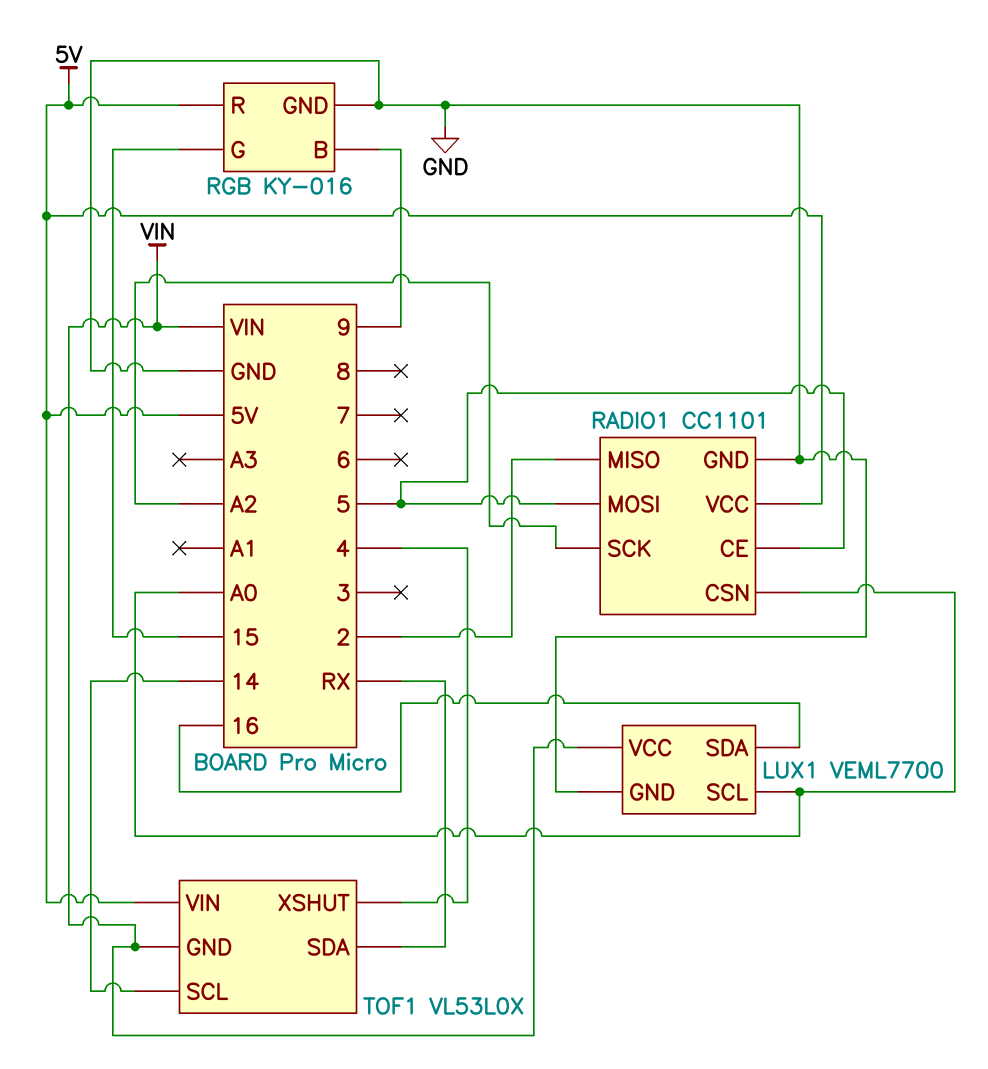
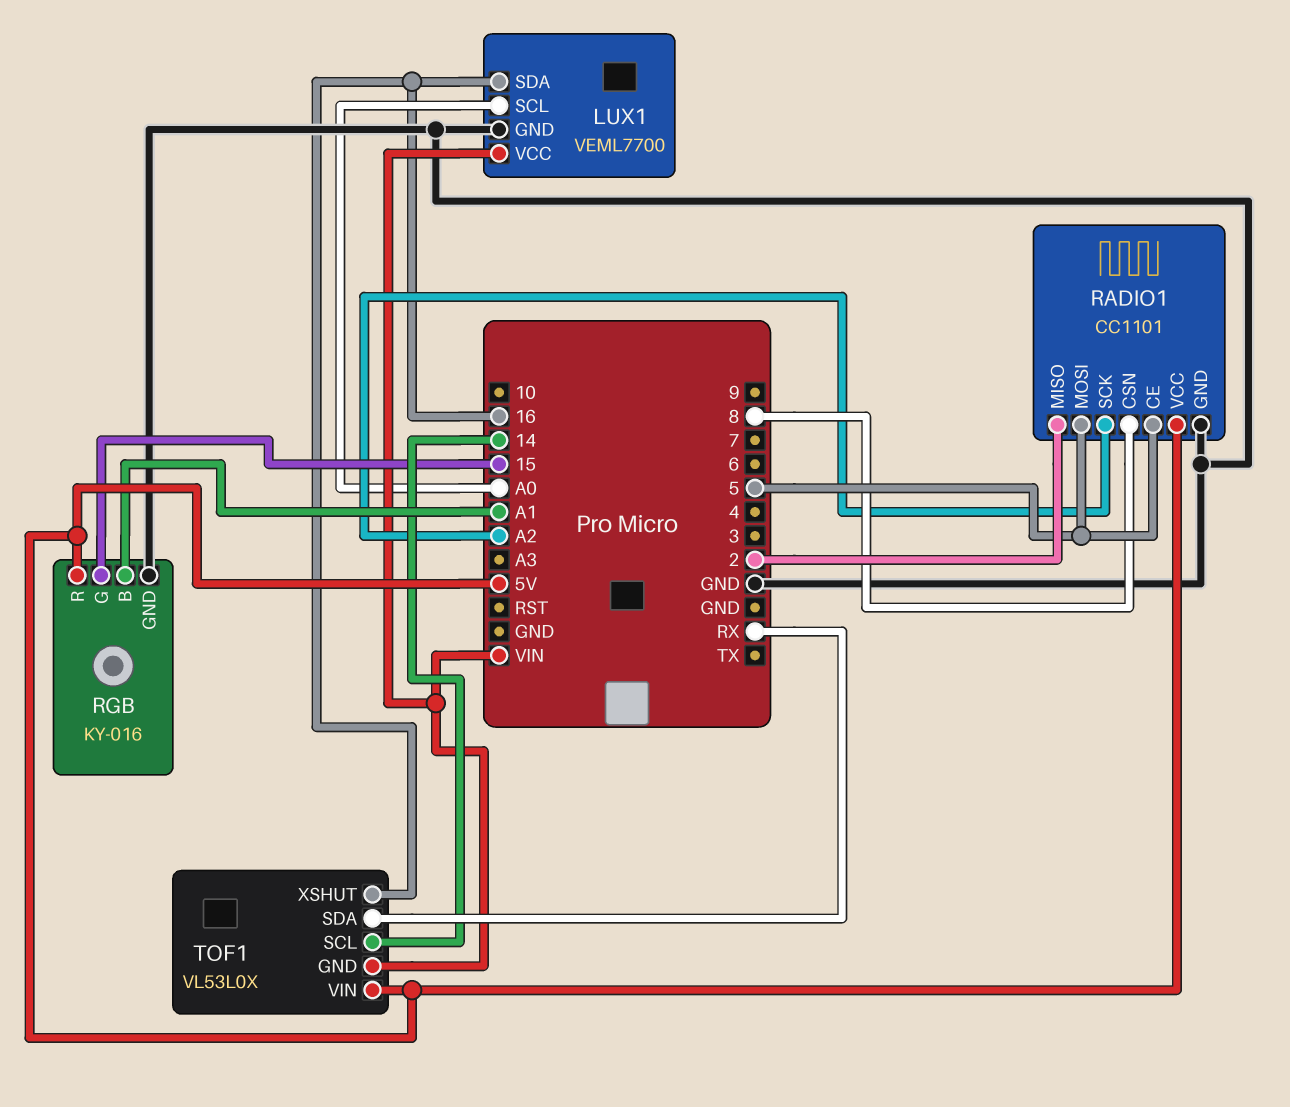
RADIO1 pin CSN: A0 -> 8
RGB pin B: 9 -> A1
TOF1 pin XSHUT: 4 -> 16

